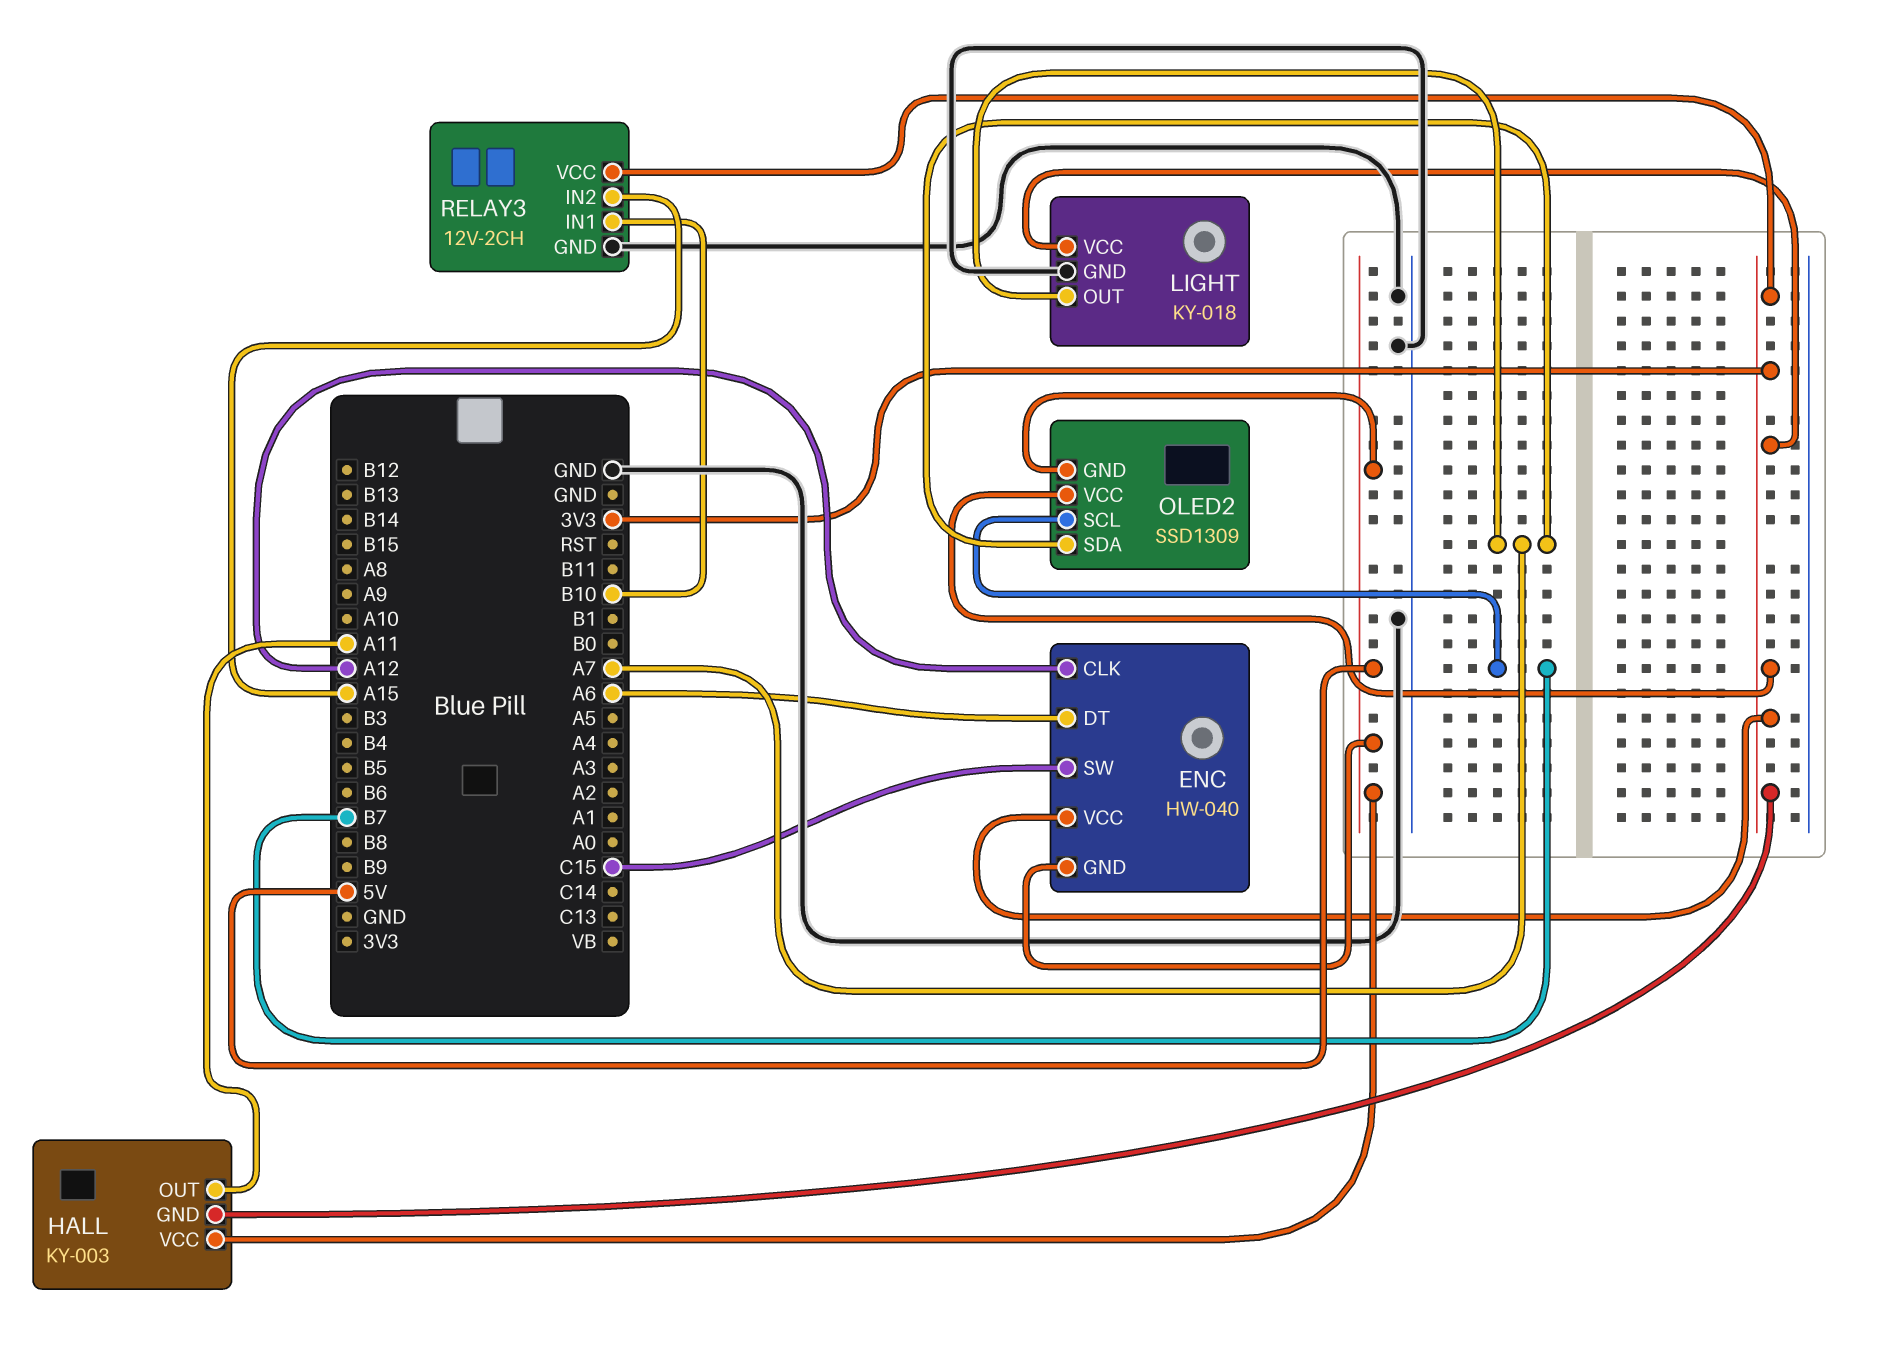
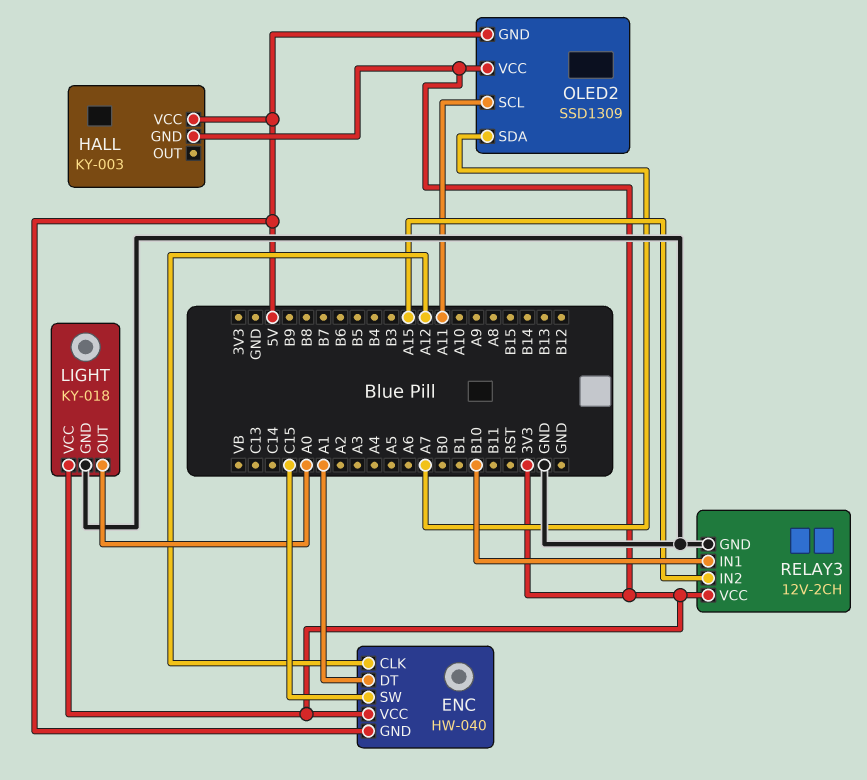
ENC pin DT: A6 -> A1
HALL pin OUT: A11 -> none
LIGHT pin OUT: A7 -> A0
OLED2 pin SCL: B7 -> A11

